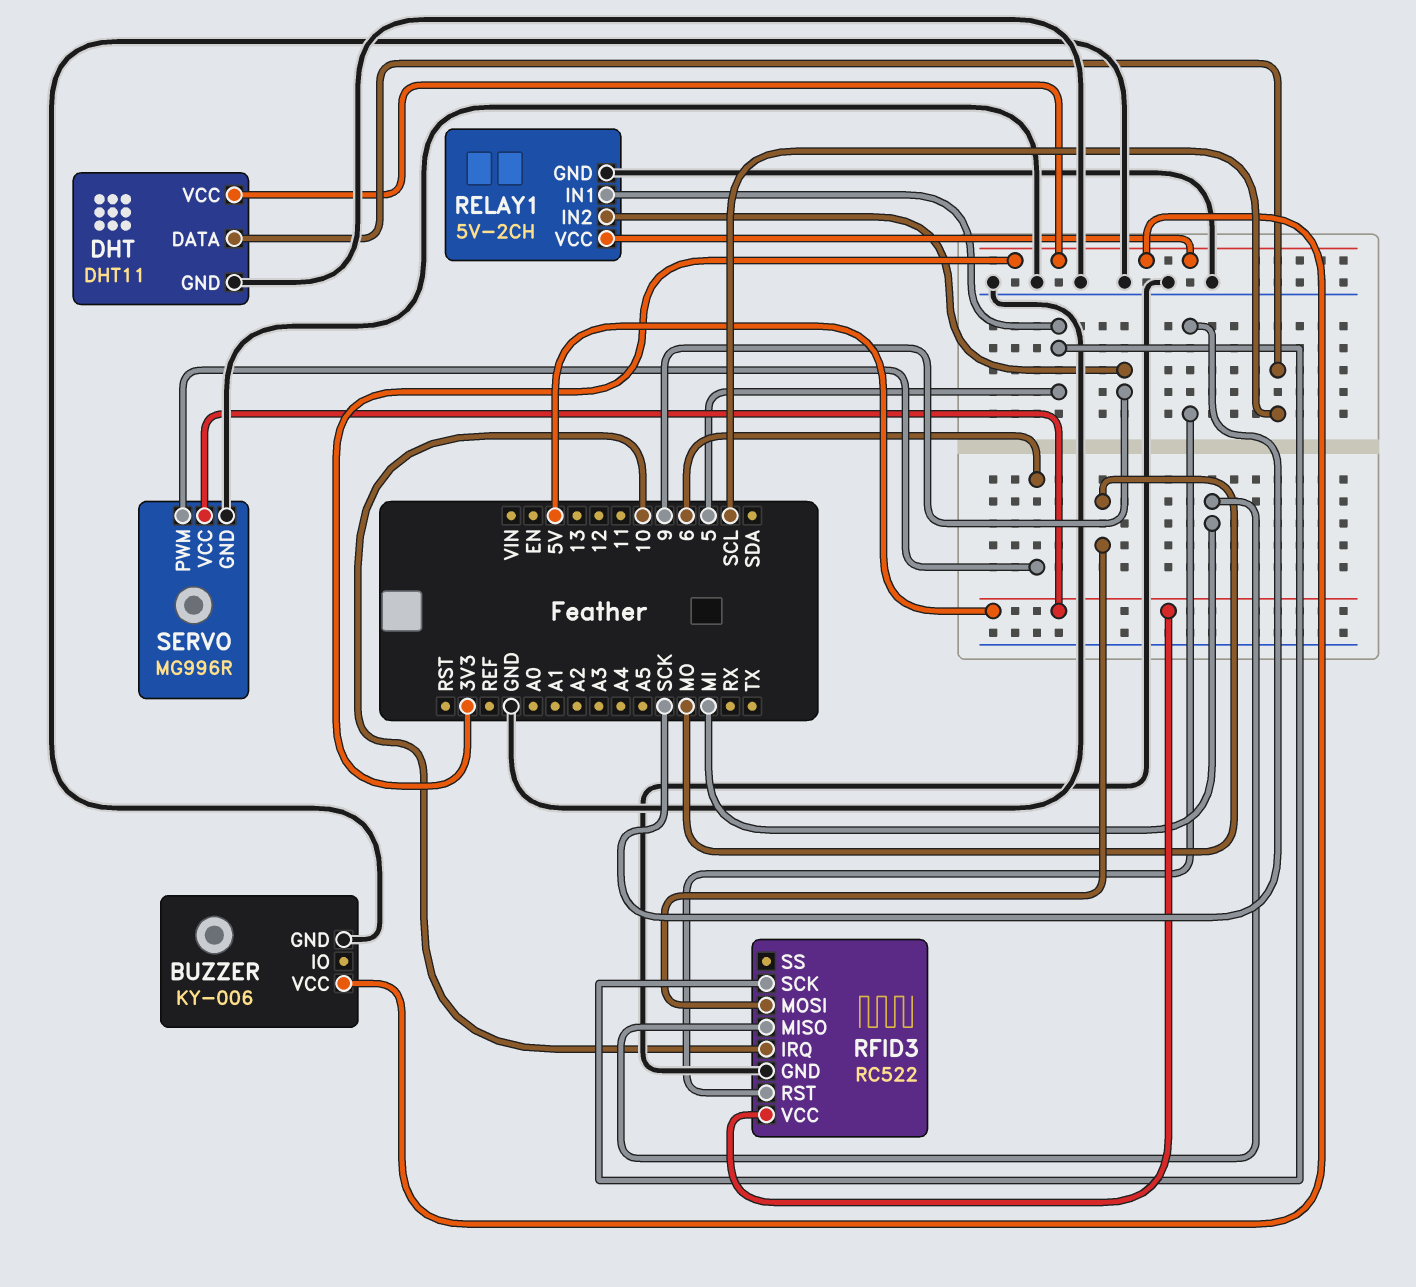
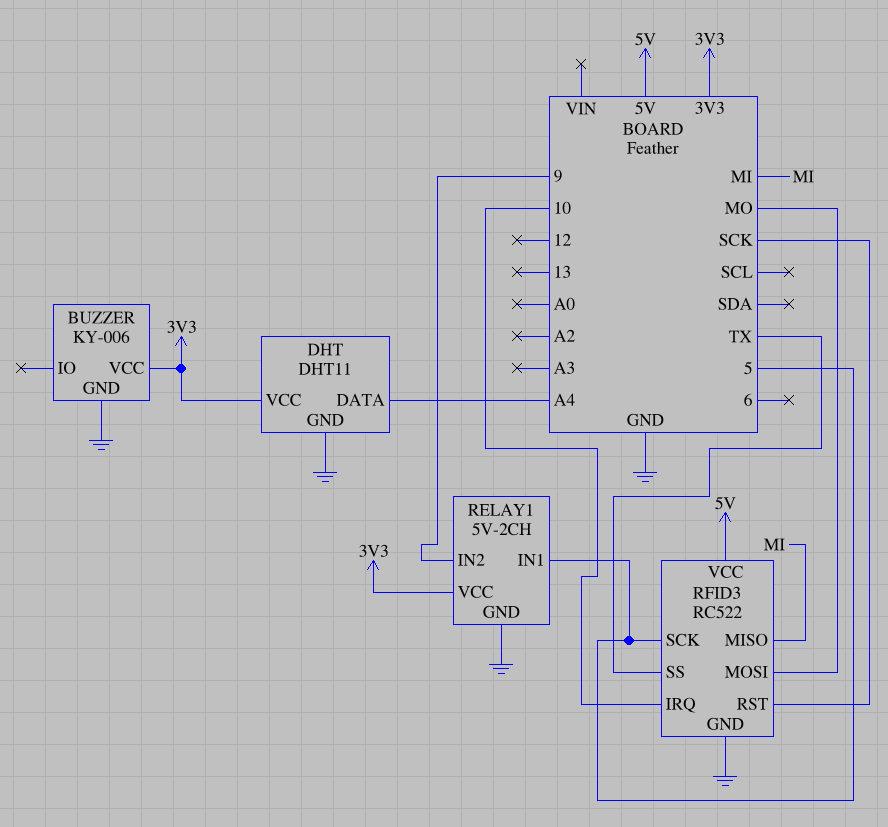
DHT pin DATA: SCL -> A4
RFID3 pin SS: none -> TX
SERVO: MG996R -> none
SERVO pin GND: GND -> none
SERVO pin PWM: 6 -> none
SERVO pin VCC: 5V -> none

